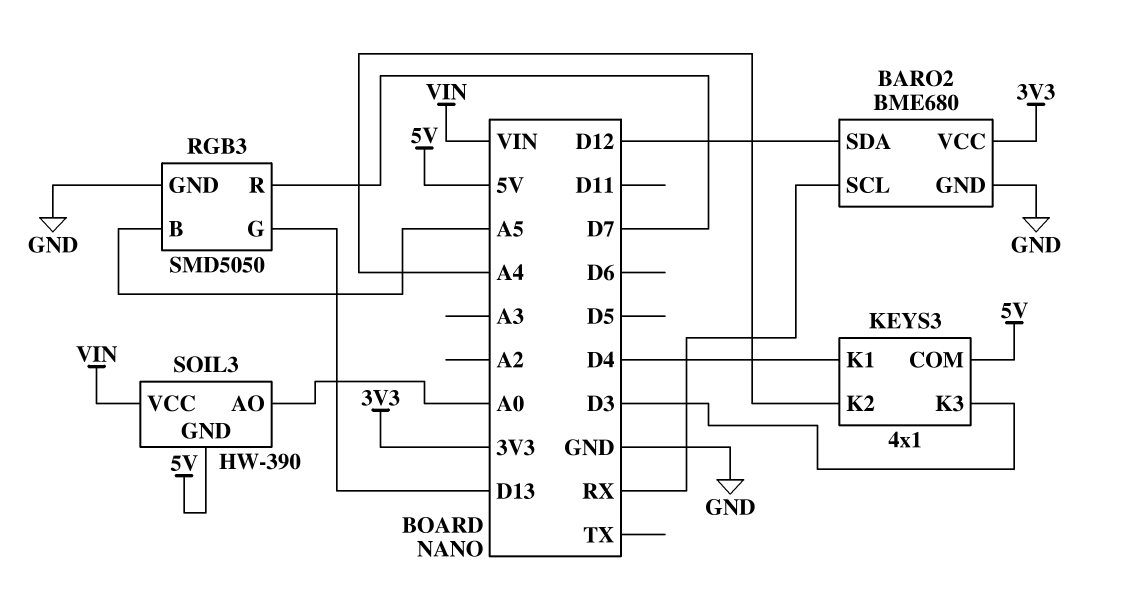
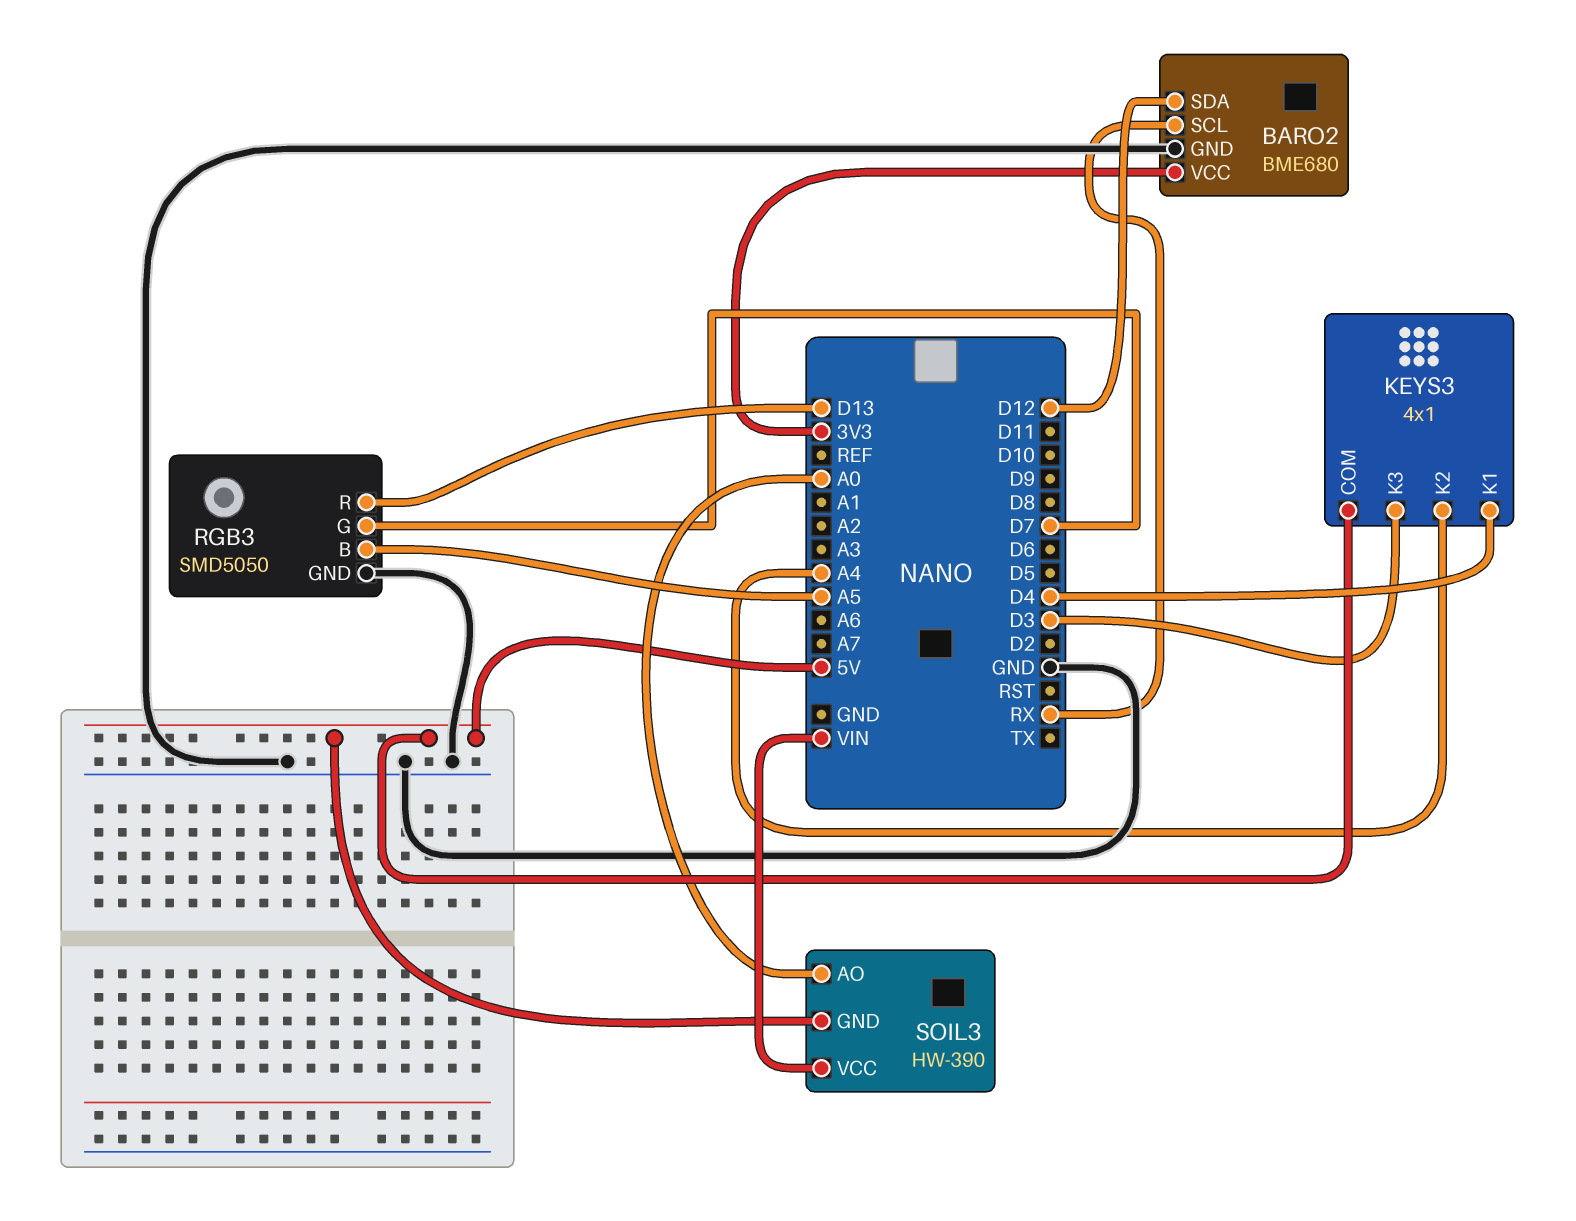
RGB3 pin G: D13 -> D7
RGB3 pin R: D7 -> D13

